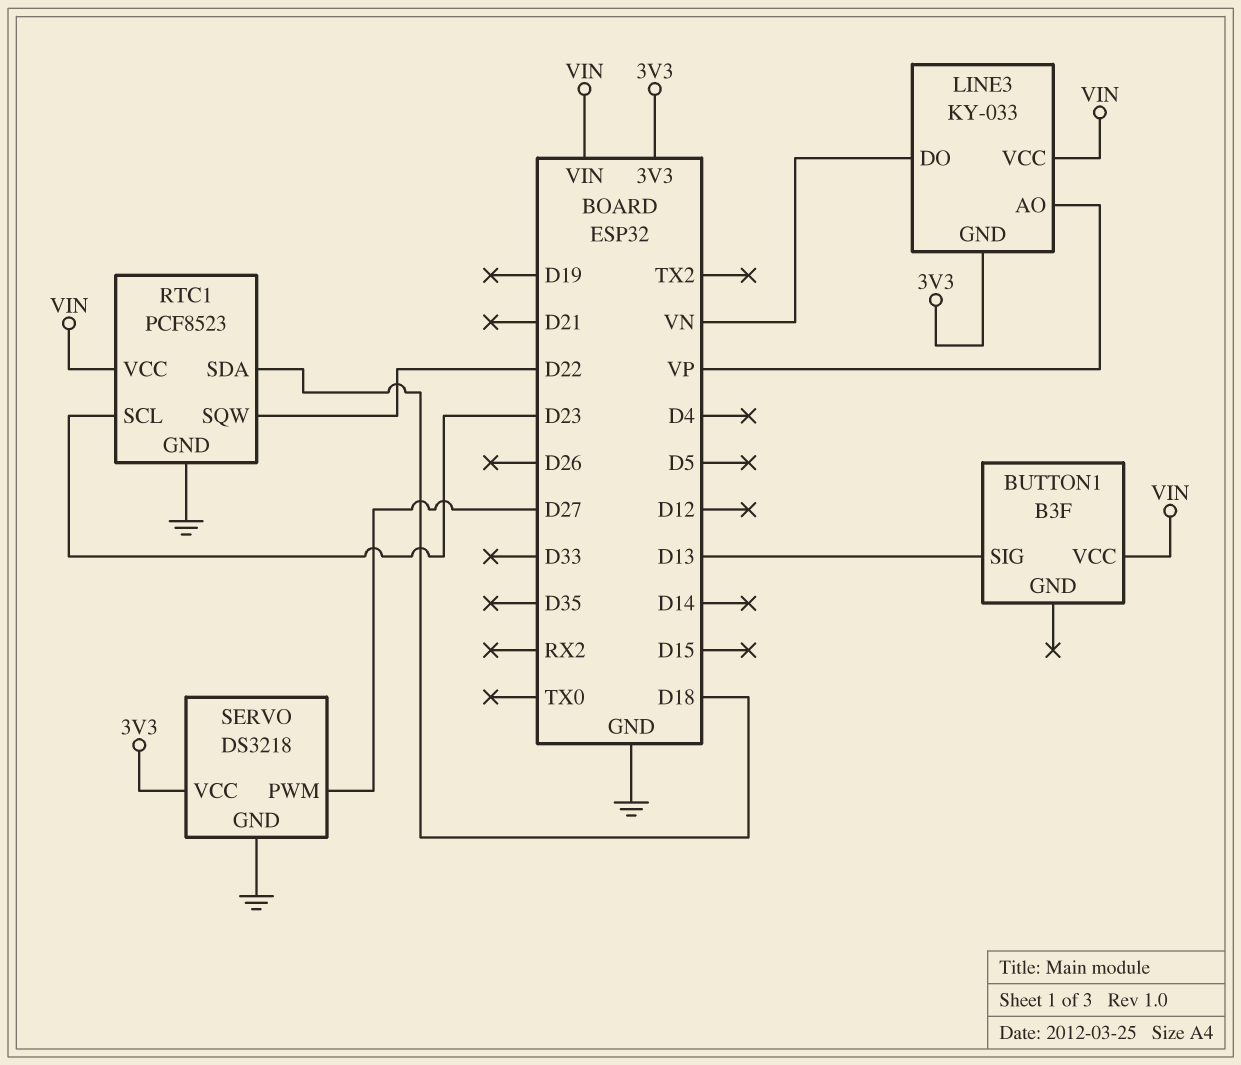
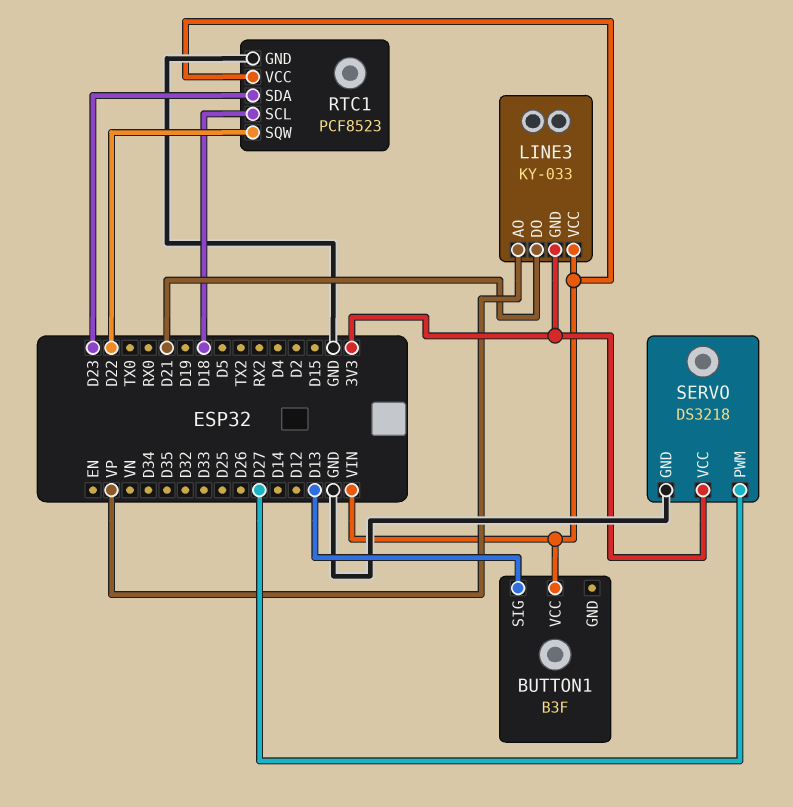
LINE3 pin DO: VN -> D21
RTC1 pin SCL: D23 -> D18
RTC1 pin SDA: D18 -> D23

